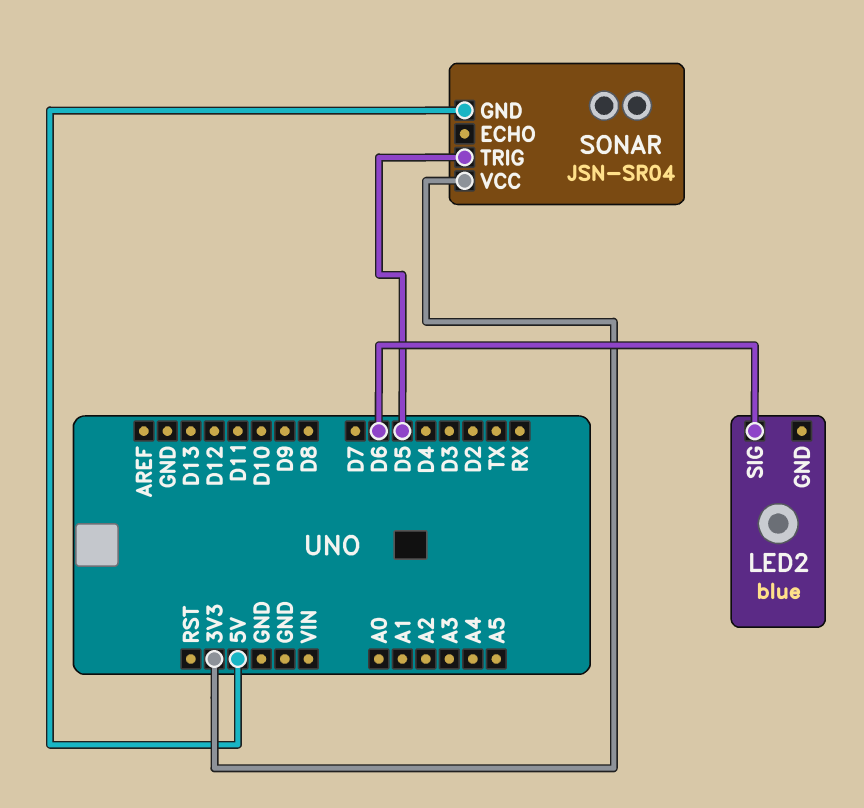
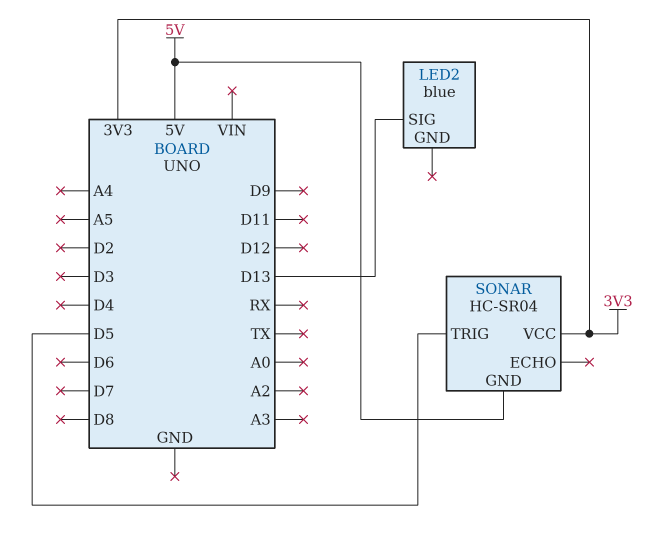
LED2 pin SIG: D6 -> D13
SONAR: JSN-SR04 -> HC-SR04

